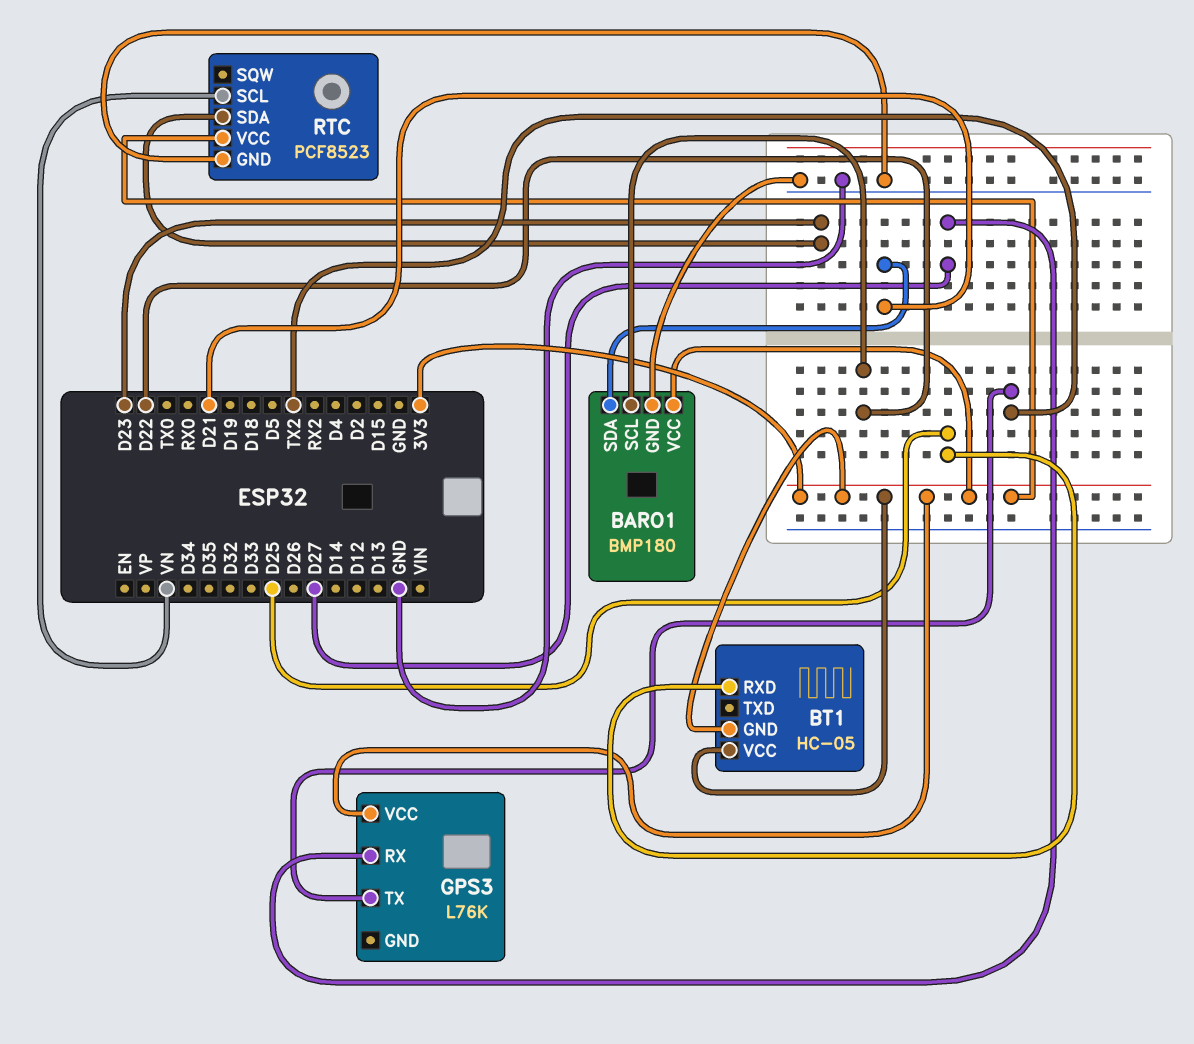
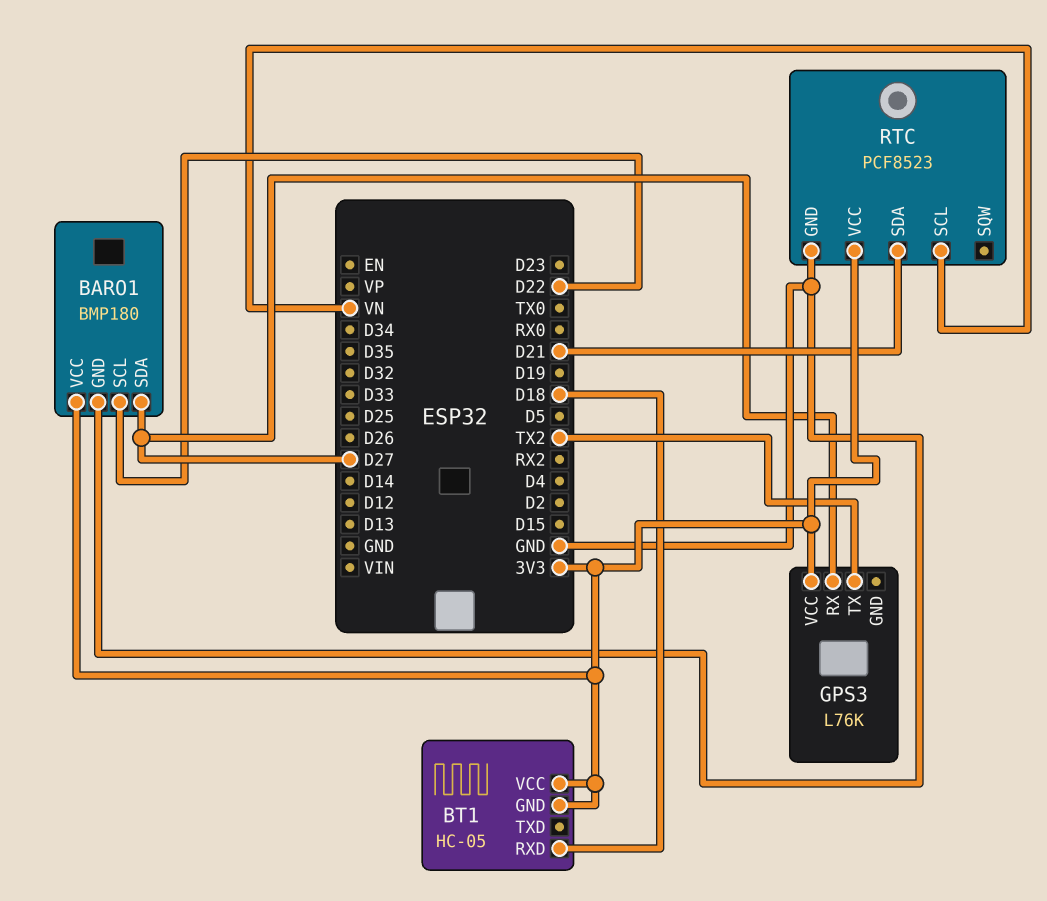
BARO1 pin SDA: D21 -> D27
BT1 pin RXD: D25 -> D18
RTC pin SDA: D23 -> D21

